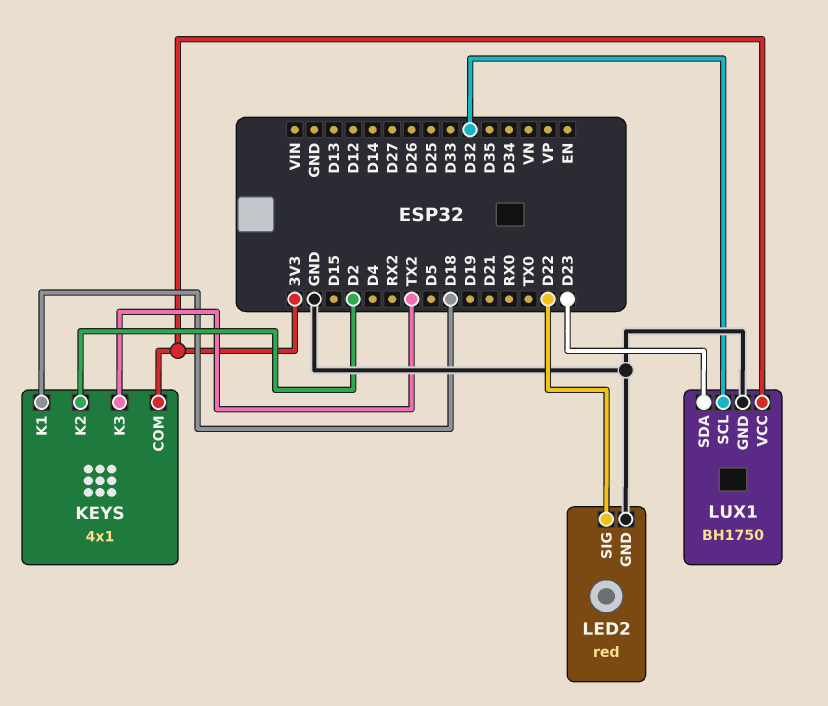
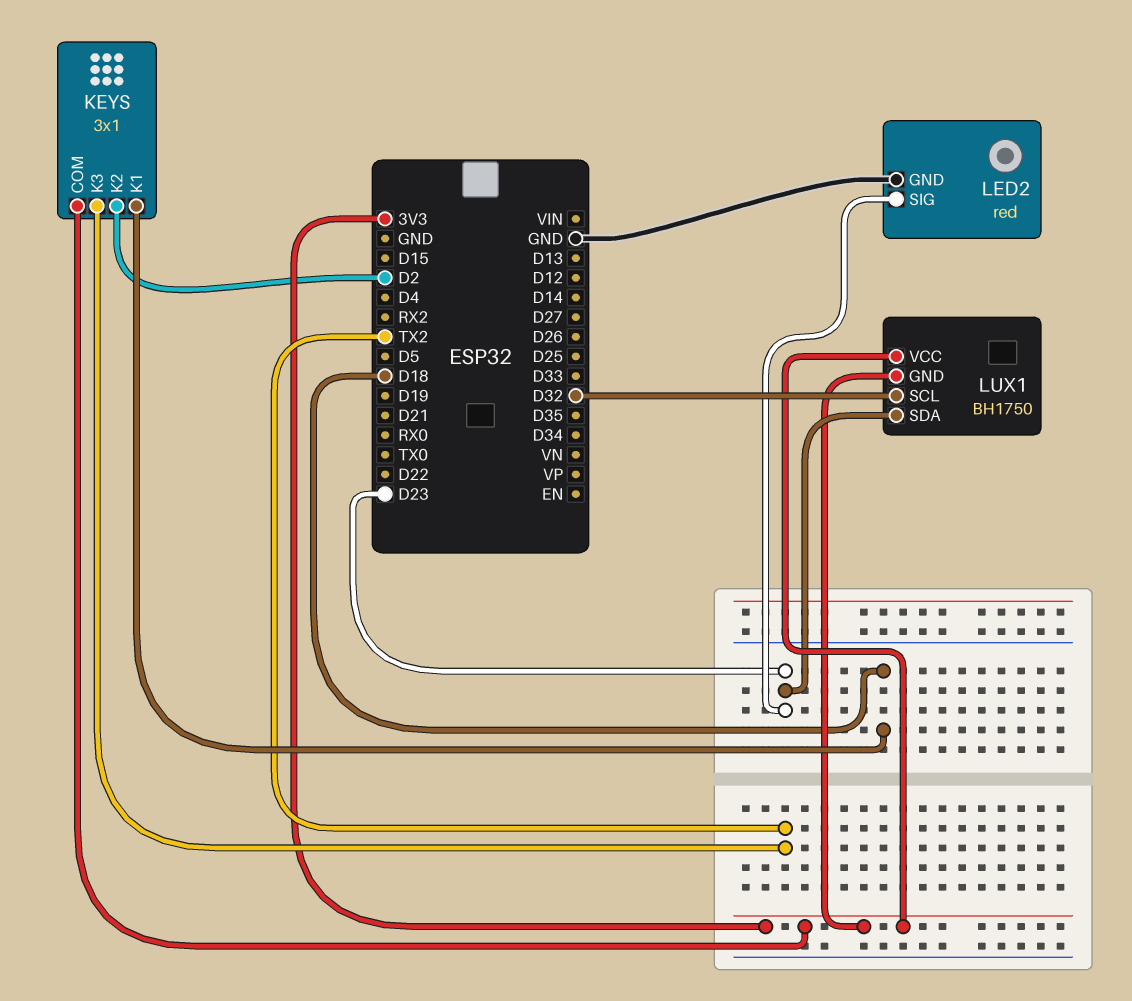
KEYS: 4x1 -> 3x1
LED2 pin SIG: D22 -> D23
LUX1 pin GND: GND -> 3V3

